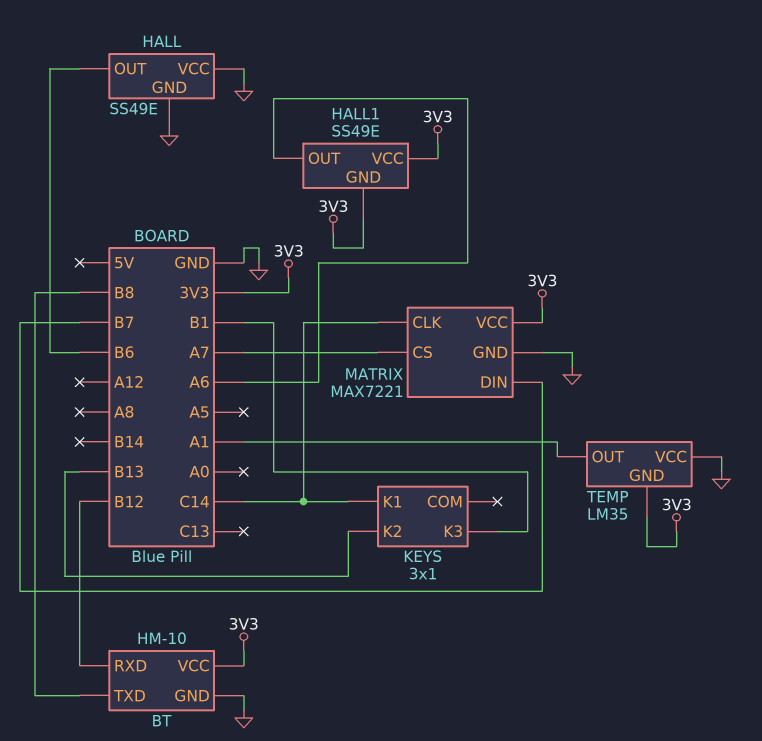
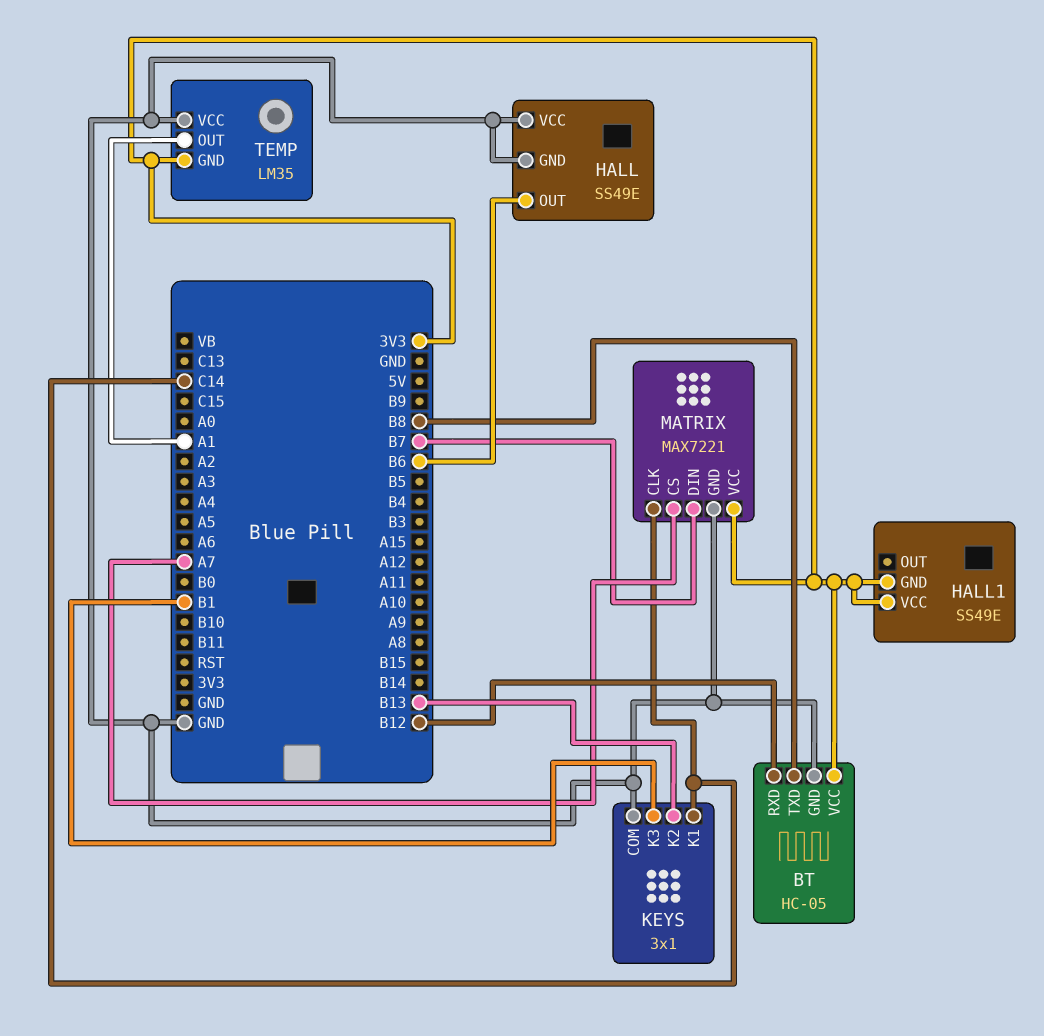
BT: HM-10 -> HC-05
HALL1 pin OUT: A6 -> none
KEYS pin COM: none -> GND

